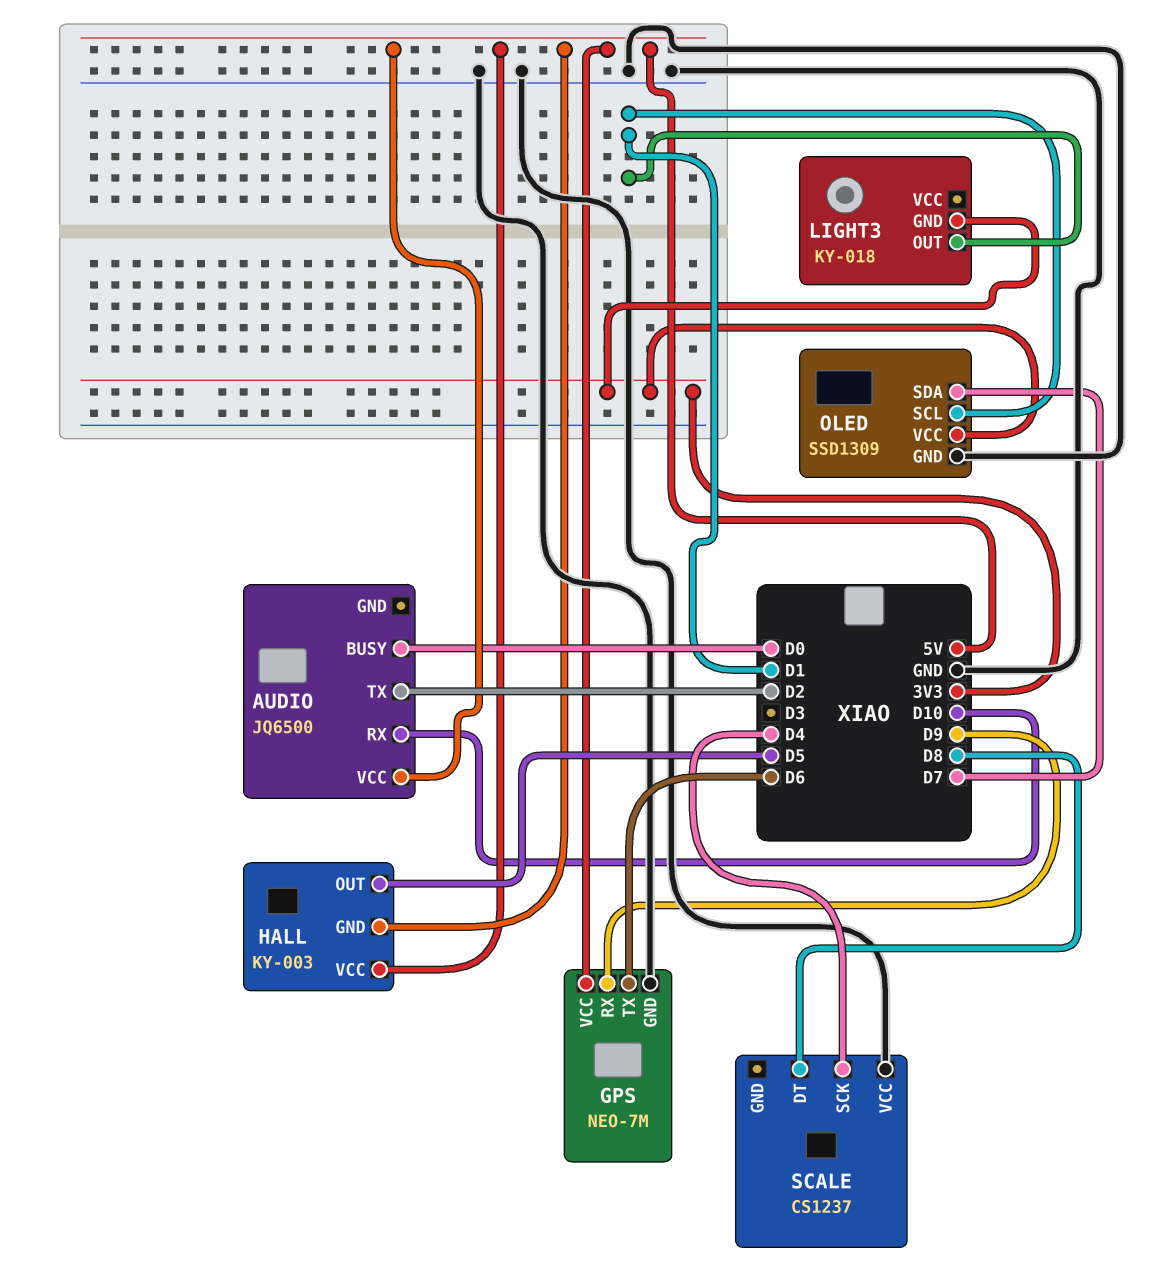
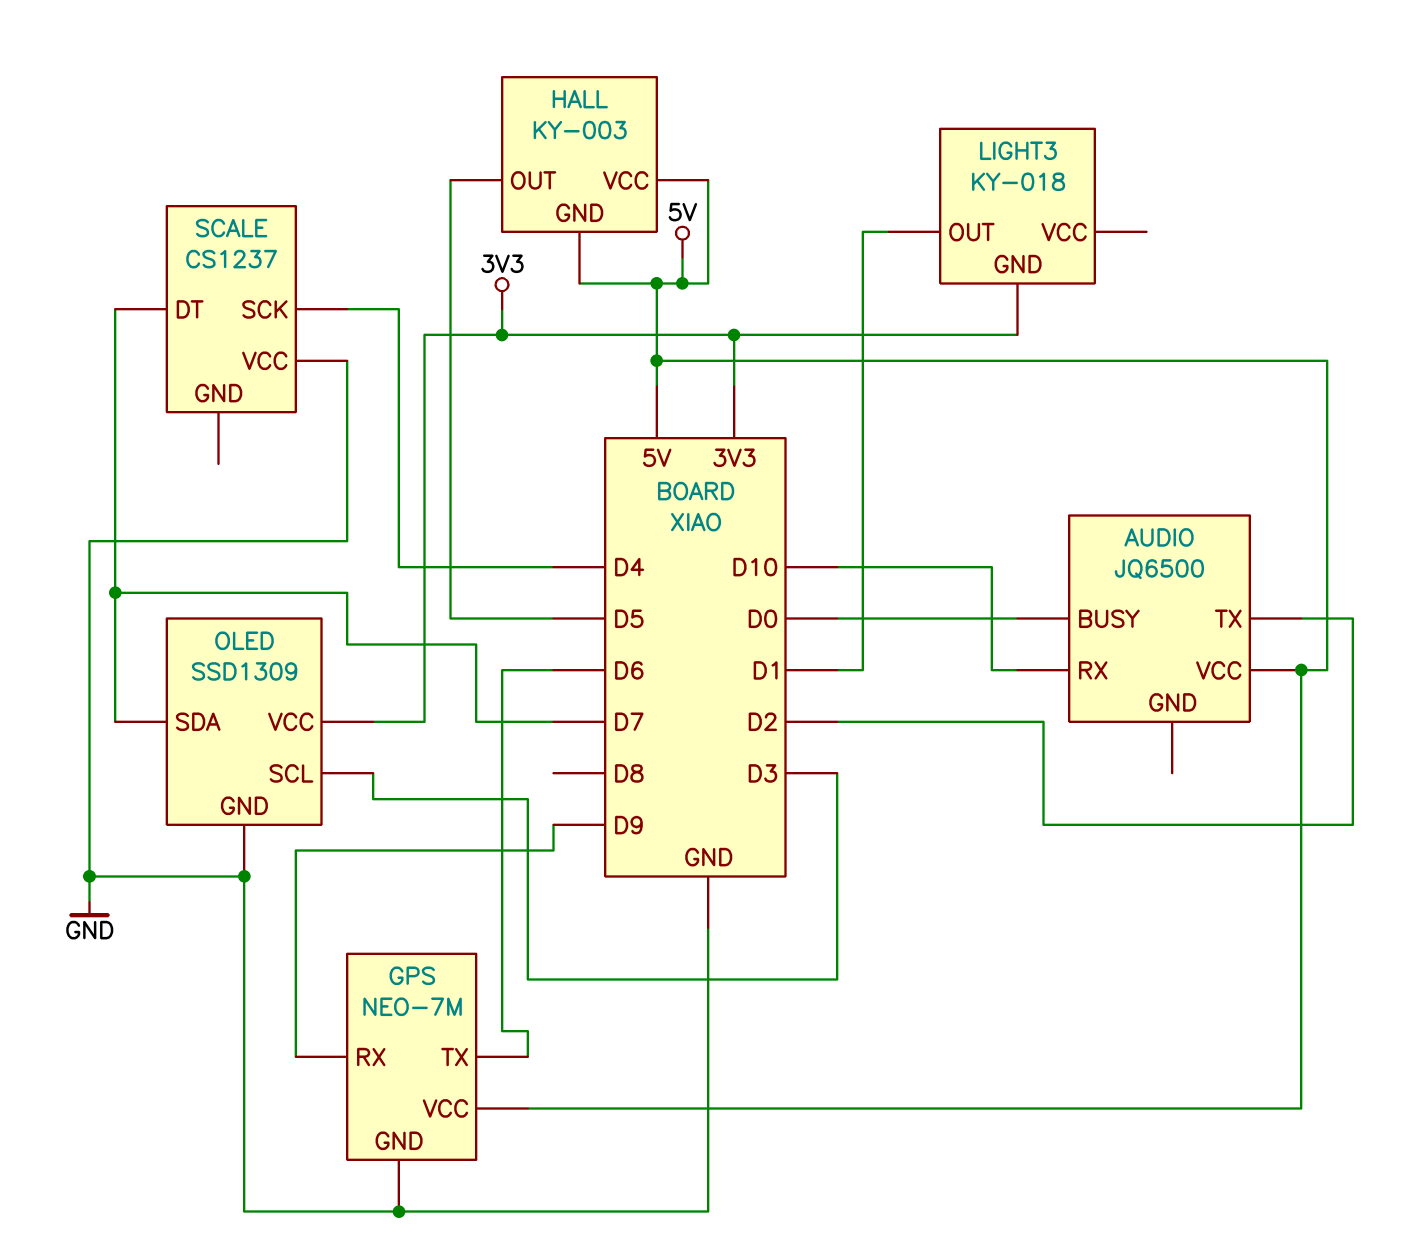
OLED pin SCL: D1 -> D3
SCALE pin DT: D8 -> D7

